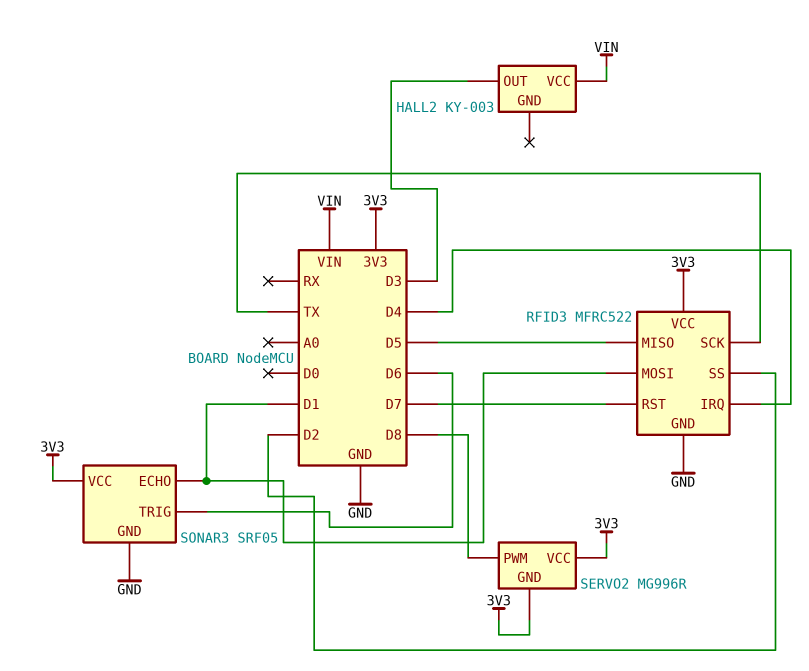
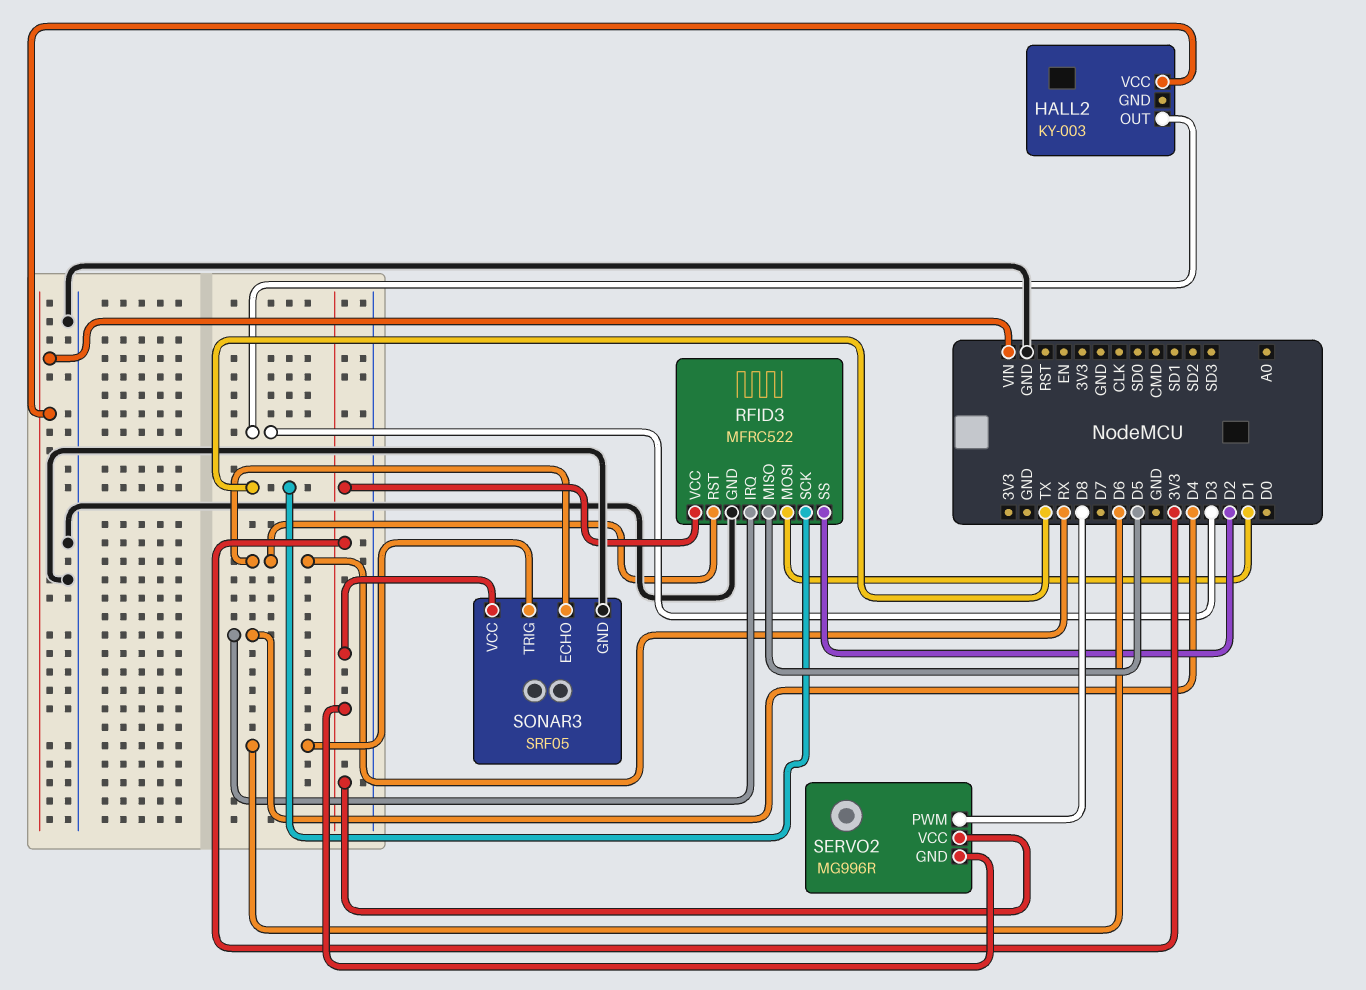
RFID3 pin RST: D7 -> RX
SONAR3 pin ECHO: D1 -> RX

